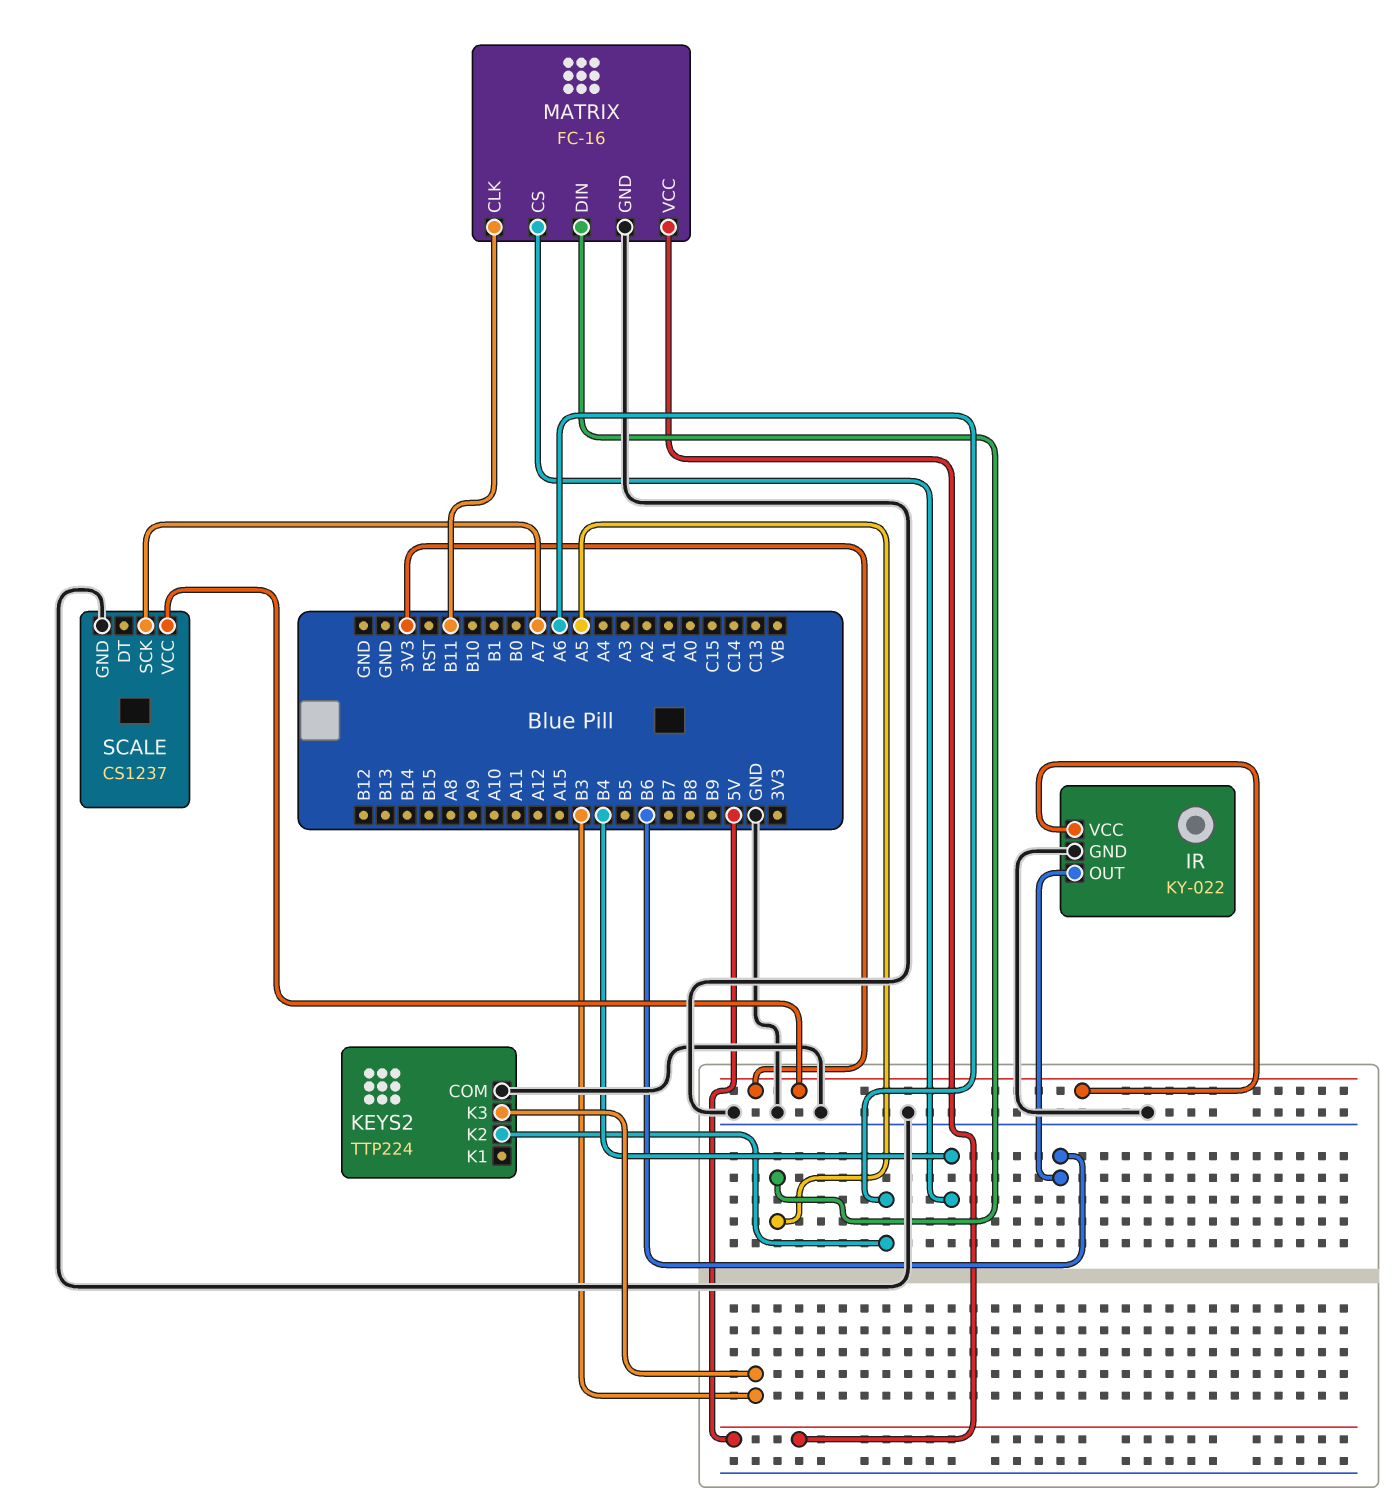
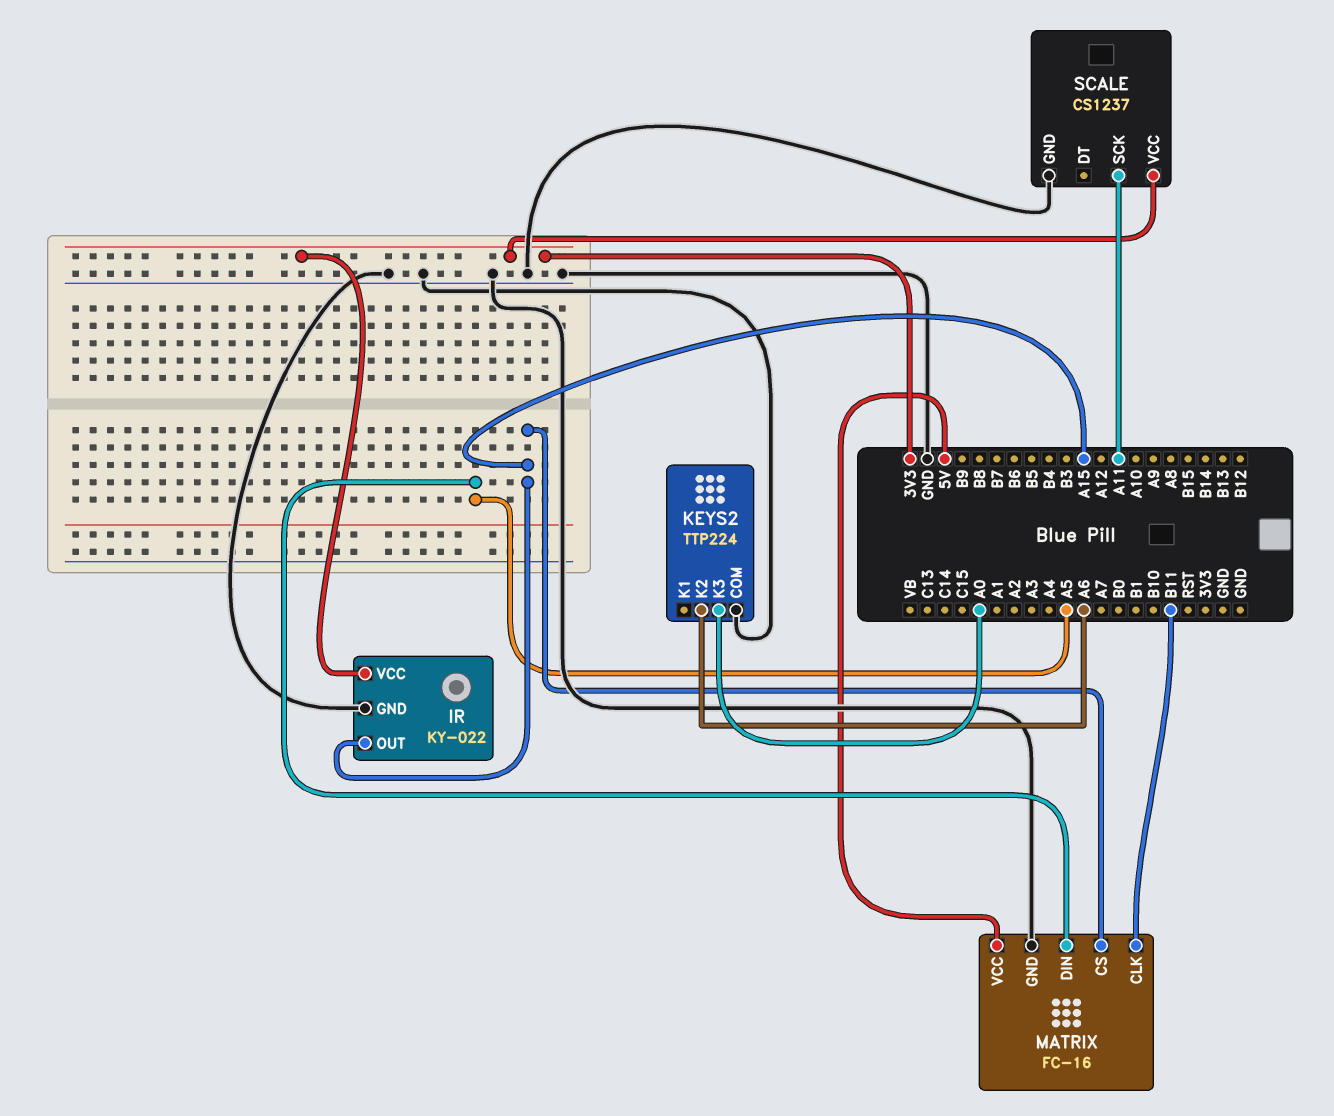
IR pin OUT: B6 -> A15
KEYS2 pin K3: B3 -> A0
MATRIX pin CS: B4 -> A15
SCALE pin SCK: A7 -> A11

